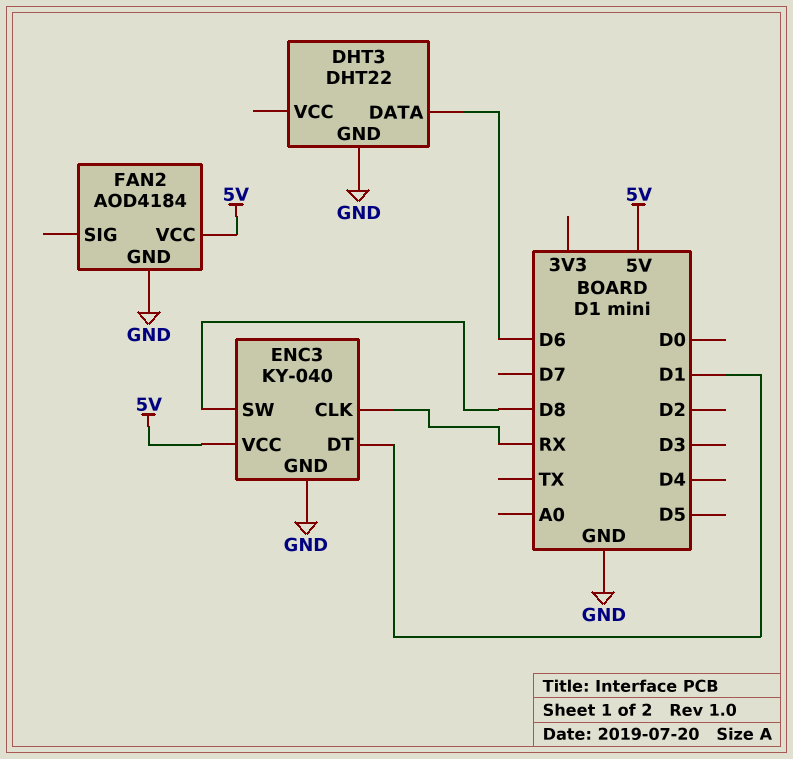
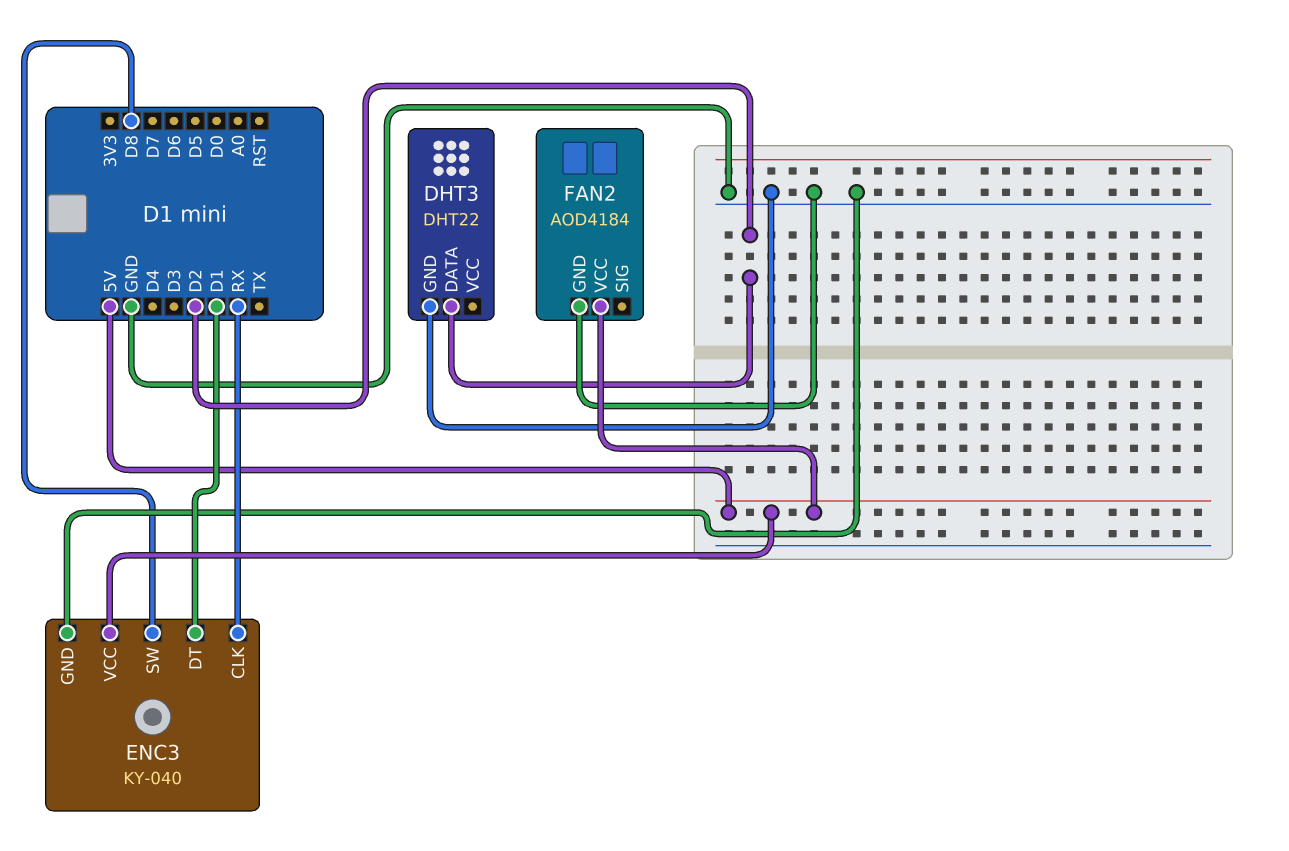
DHT3 pin DATA: D6 -> D2

